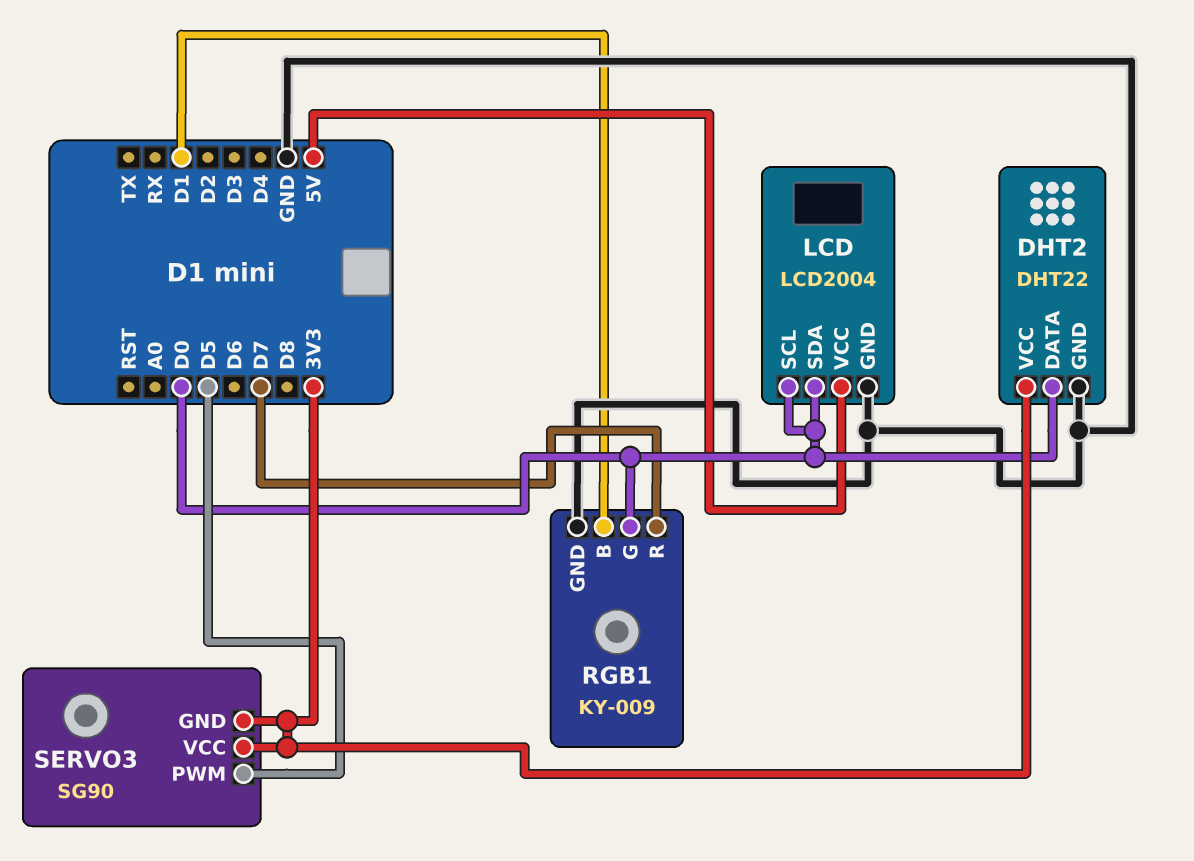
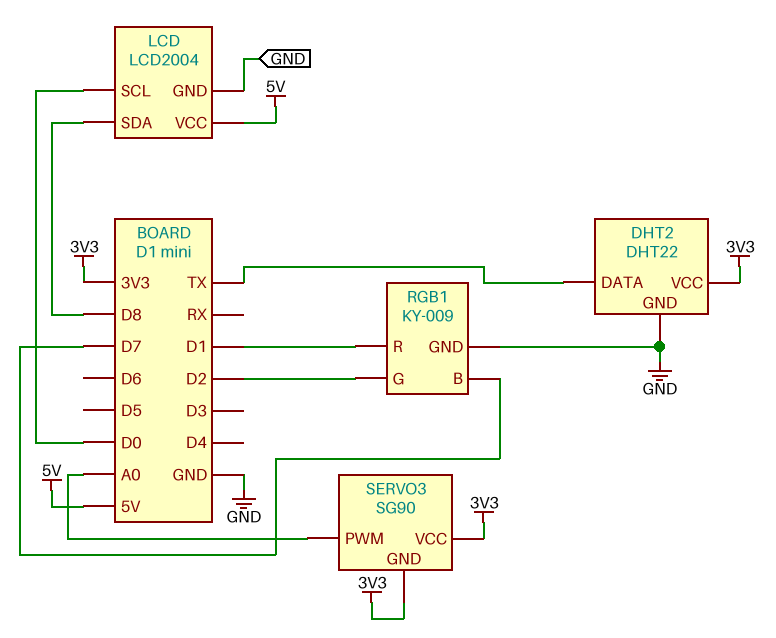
DHT2 pin DATA: D0 -> TX
LCD pin SDA: D0 -> D8
RGB1 pin B: D1 -> D7
RGB1 pin G: D0 -> D2
RGB1 pin R: D7 -> D1
SERVO3 pin PWM: D5 -> A0

